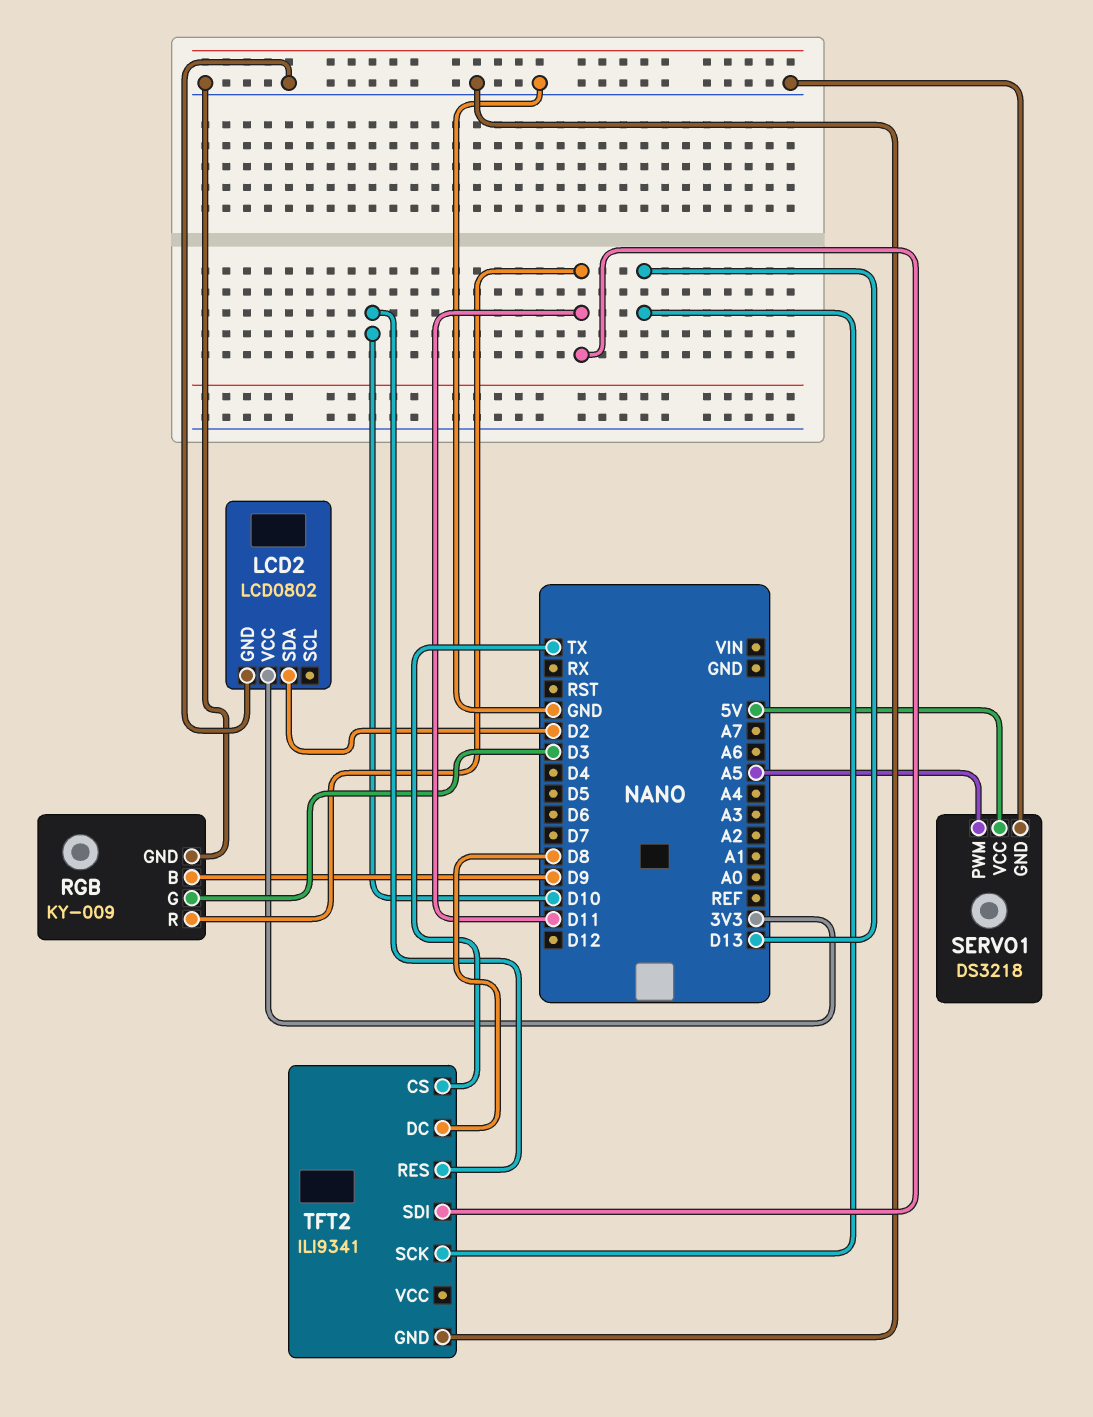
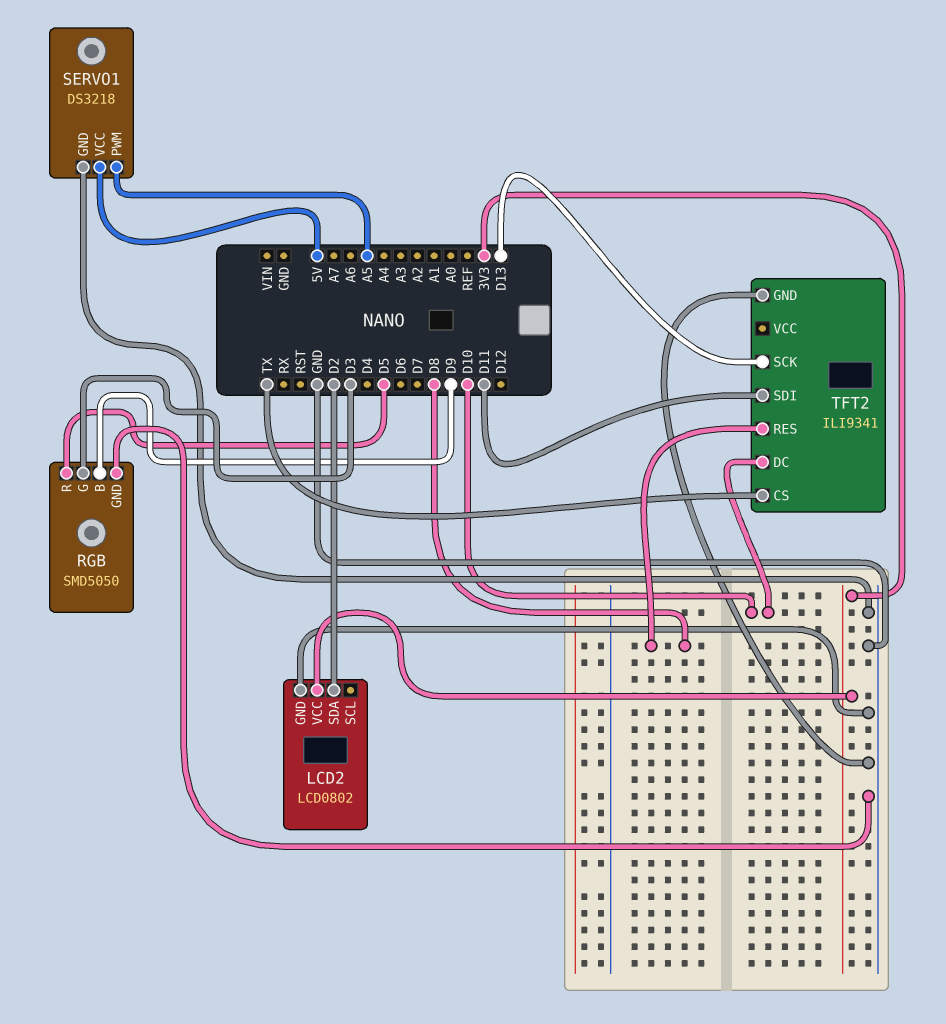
RGB: KY-009 -> SMD5050
RGB pin R: D11 -> D5
TFT2 pin DC: D8 -> D10
TFT2 pin RES: D10 -> D8

